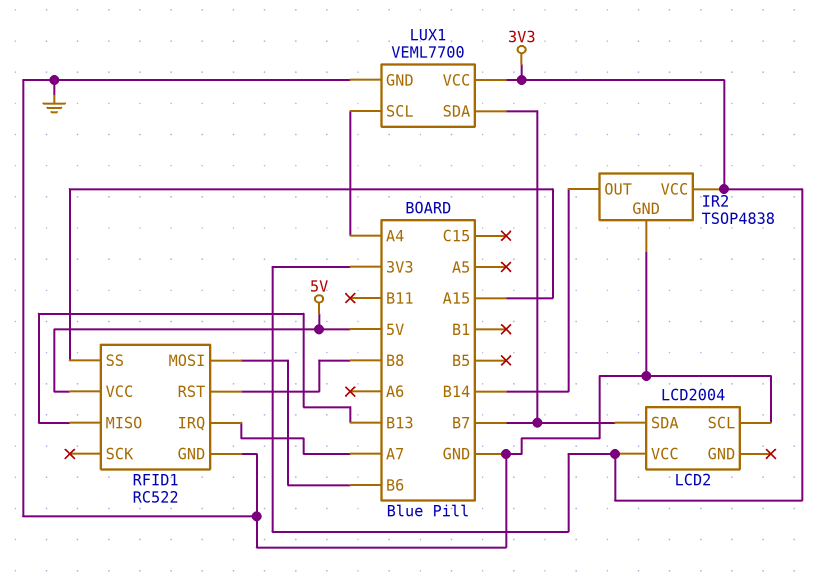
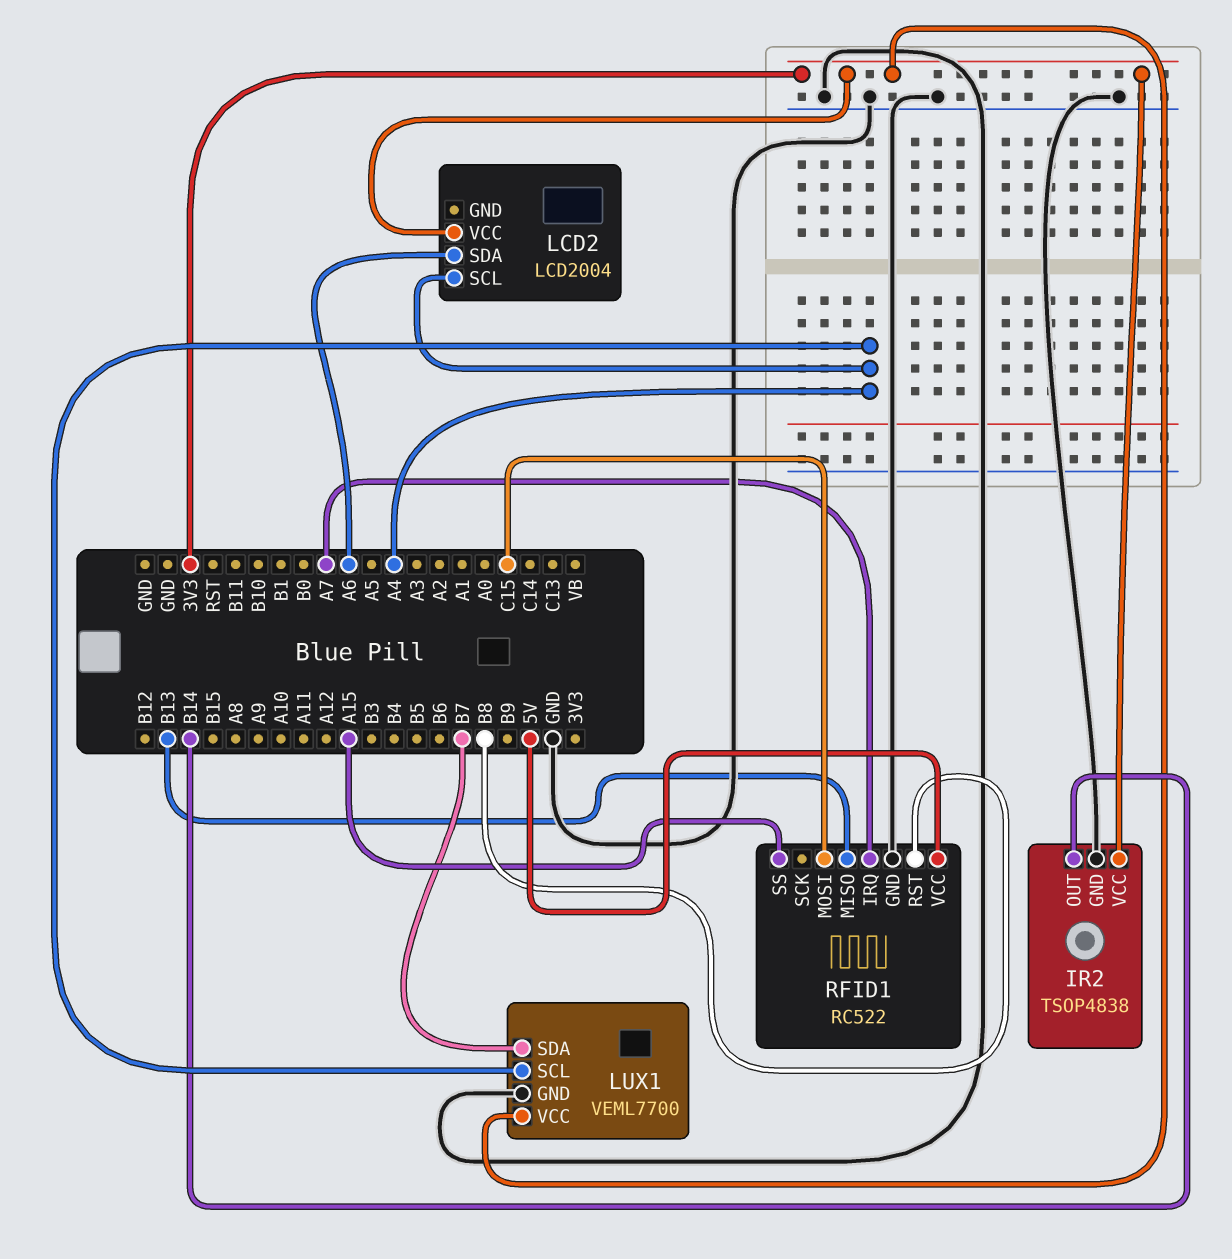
LCD2 pin SCL: GND -> A4
LCD2 pin SDA: B7 -> A6
RFID1 pin MOSI: B6 -> C15

